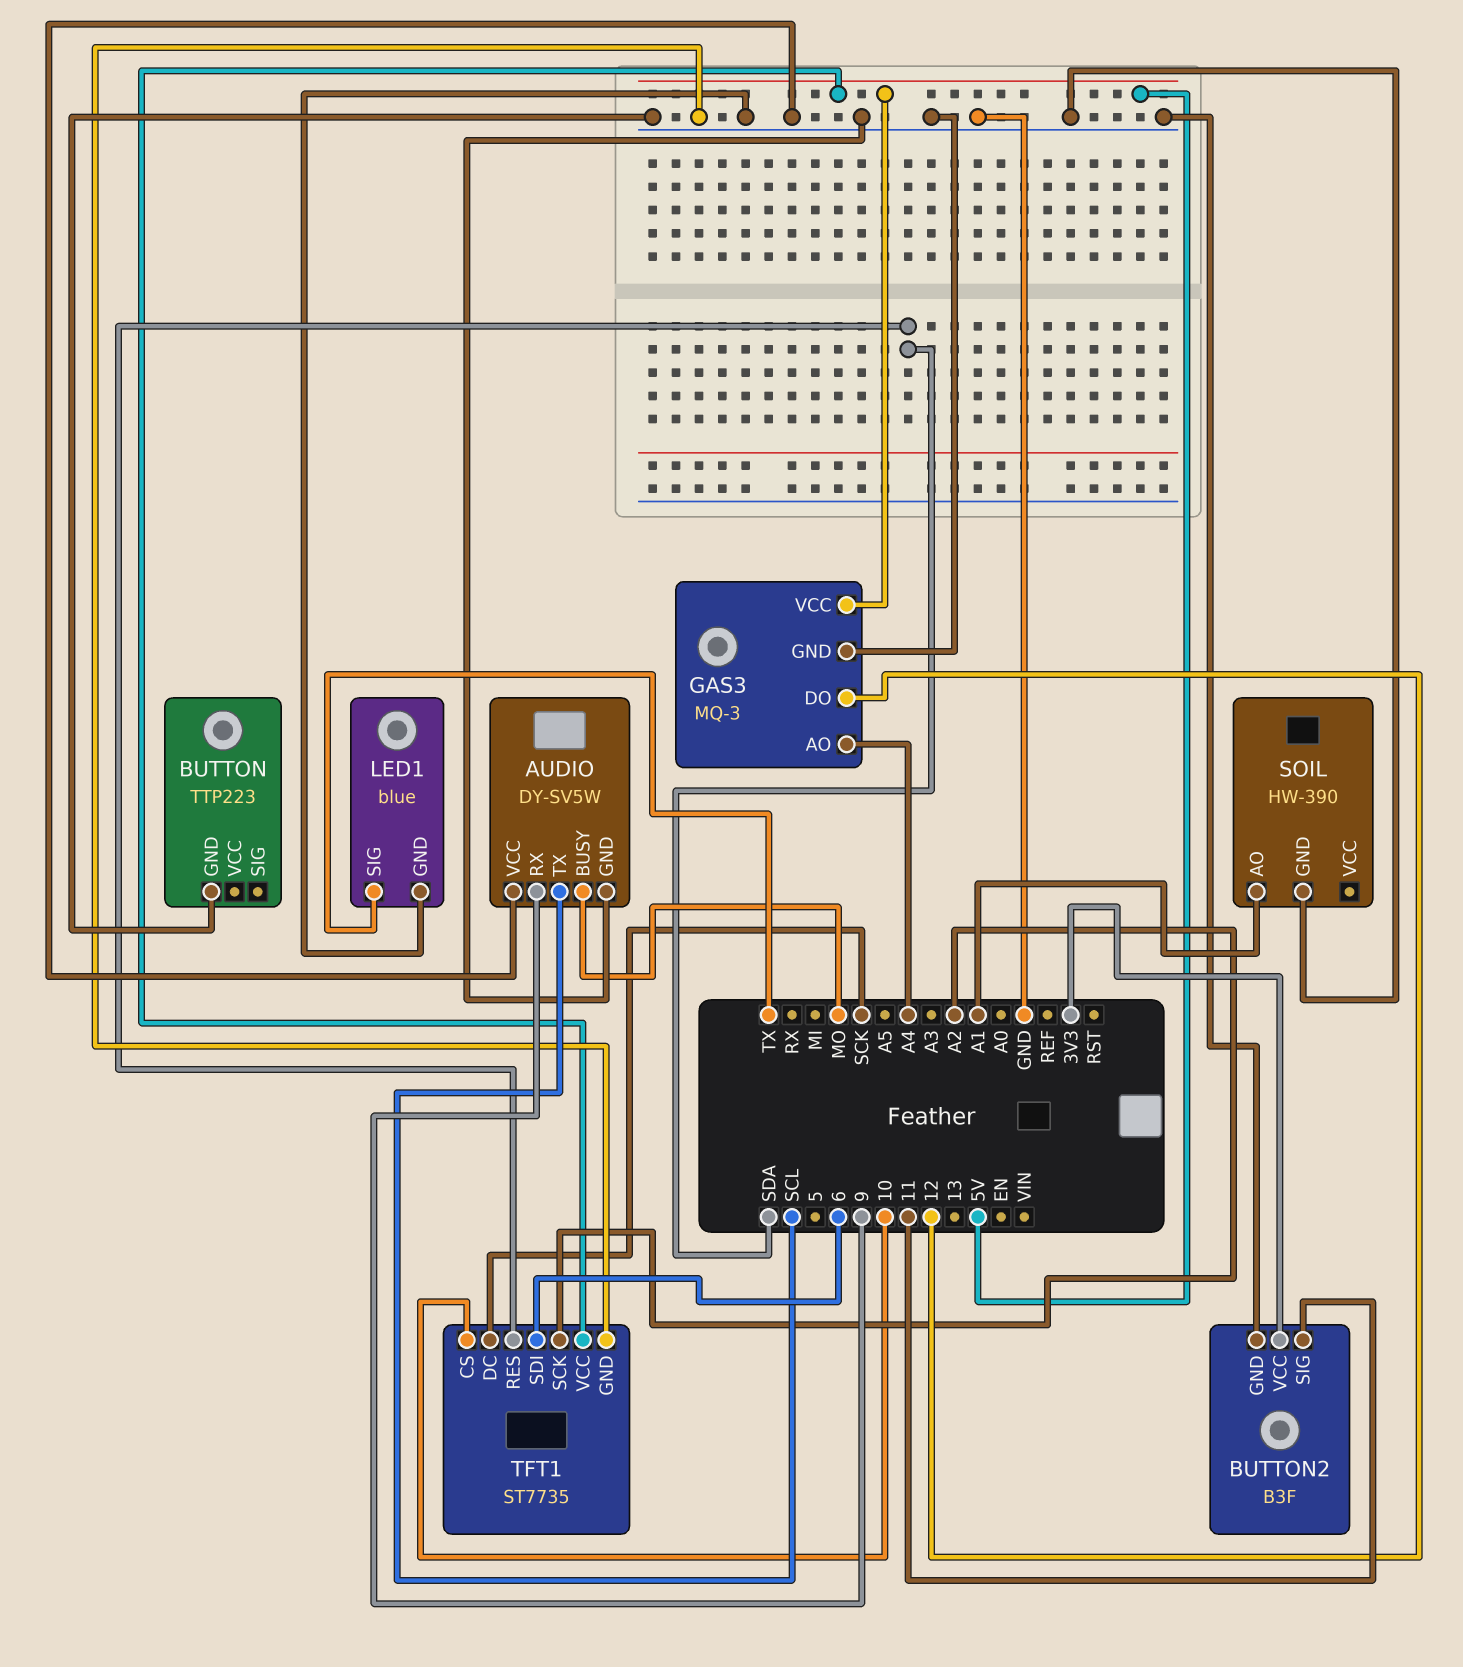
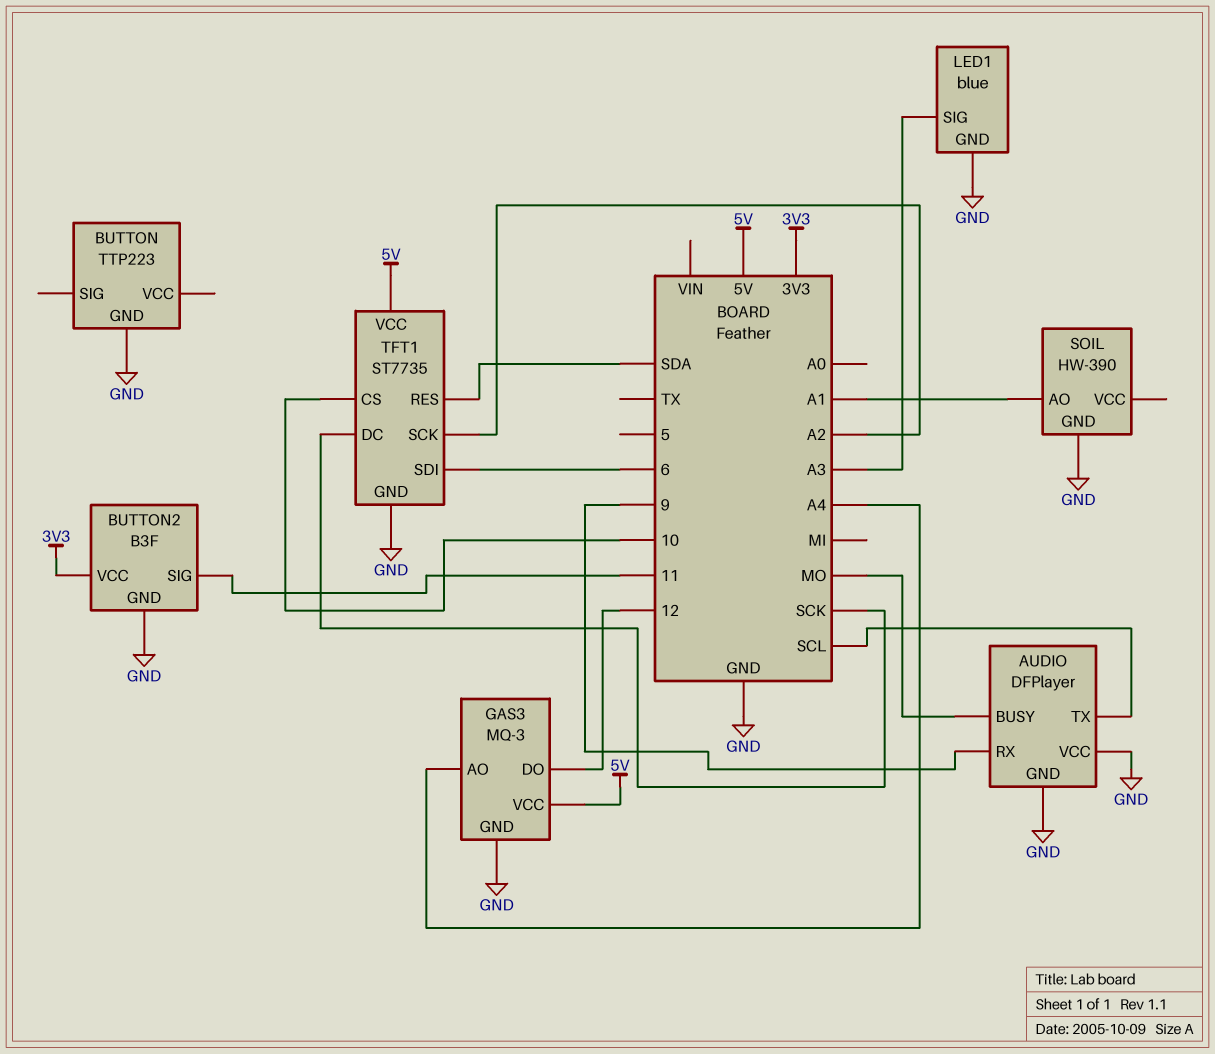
AUDIO: DY-SV5W -> DFPlayer
LED1 pin SIG: TX -> A3

